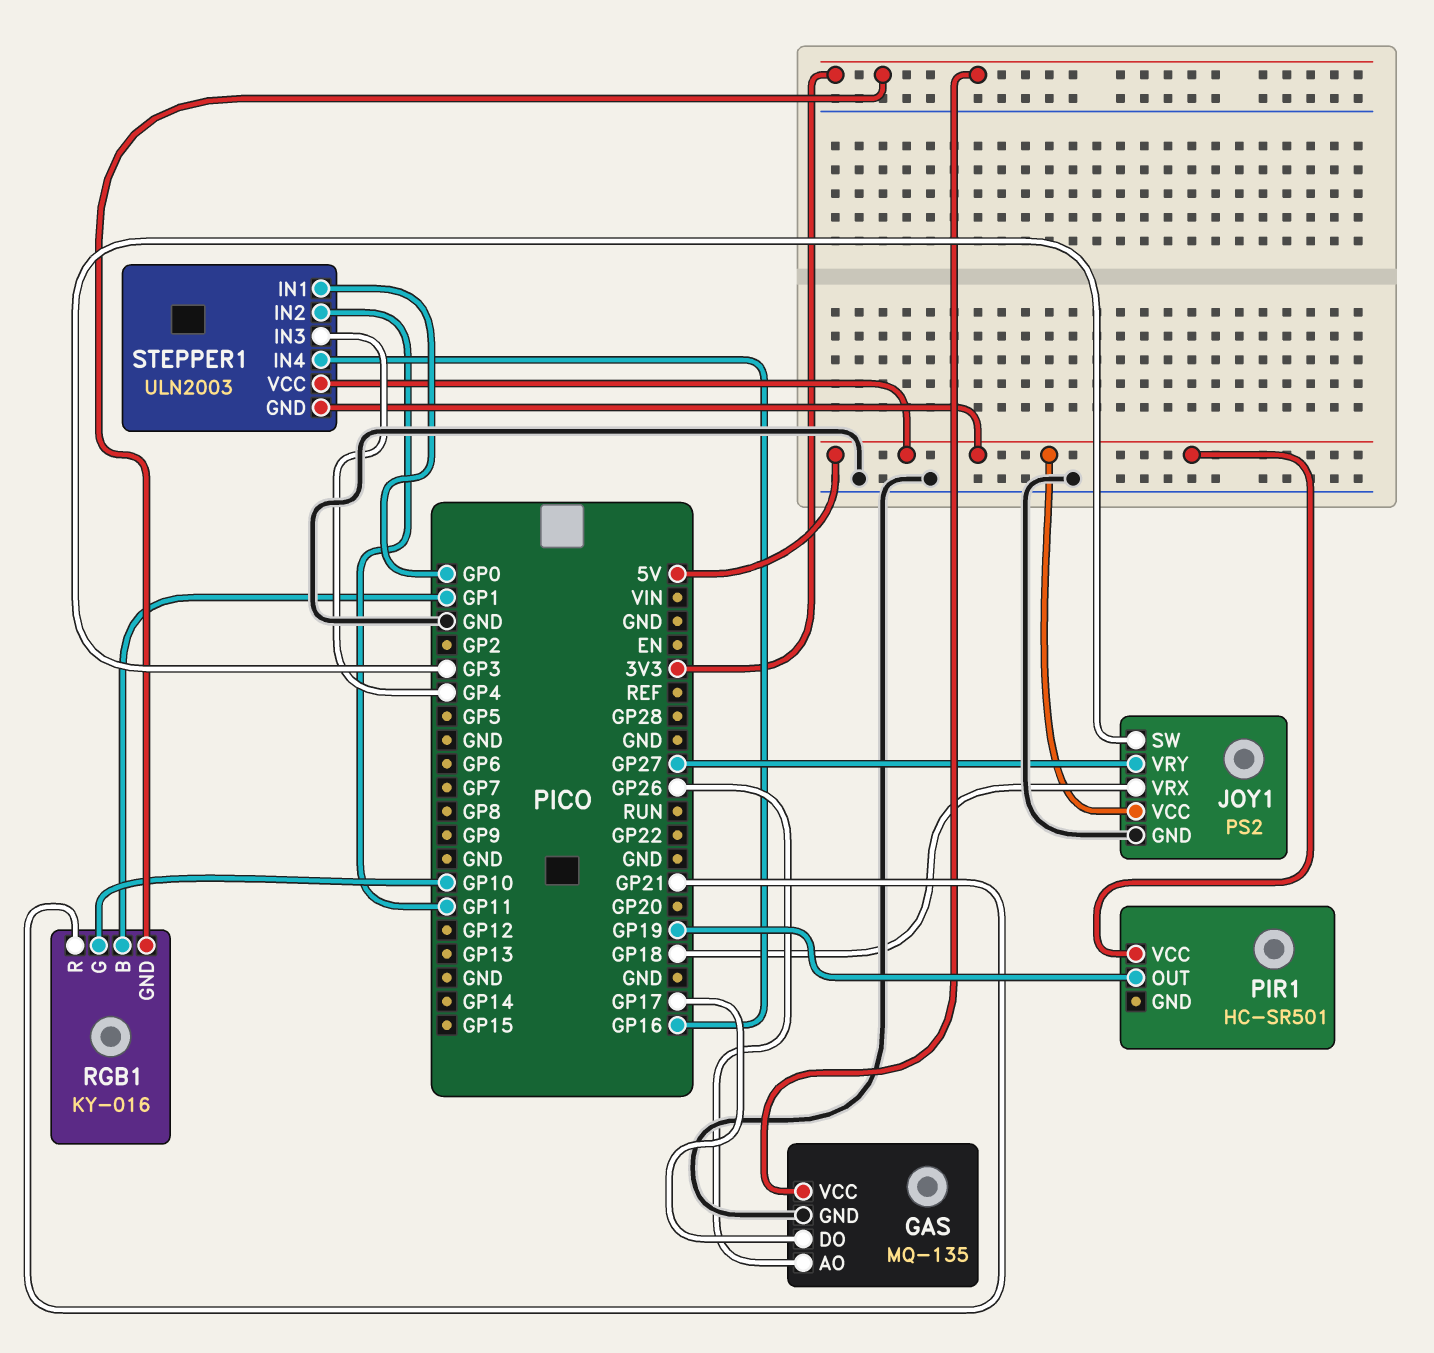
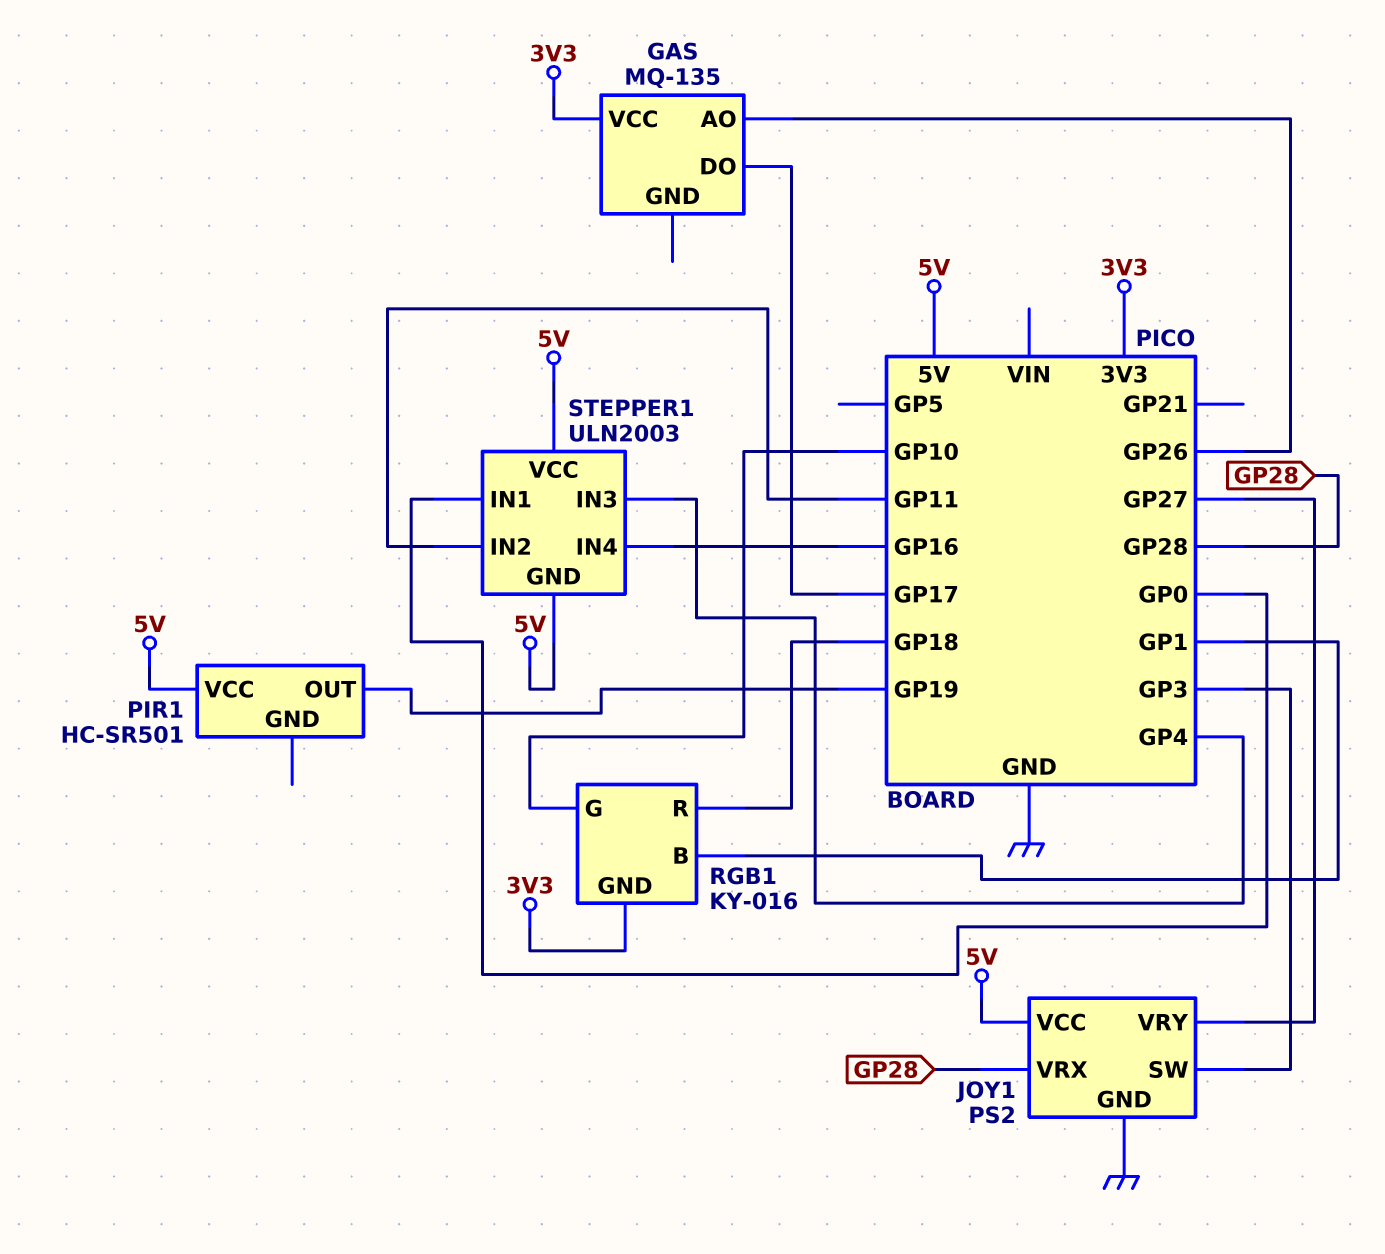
GAS pin GND: GND -> none
JOY1 pin VRX: GP18 -> GP28
RGB1 pin R: GP21 -> GP18

